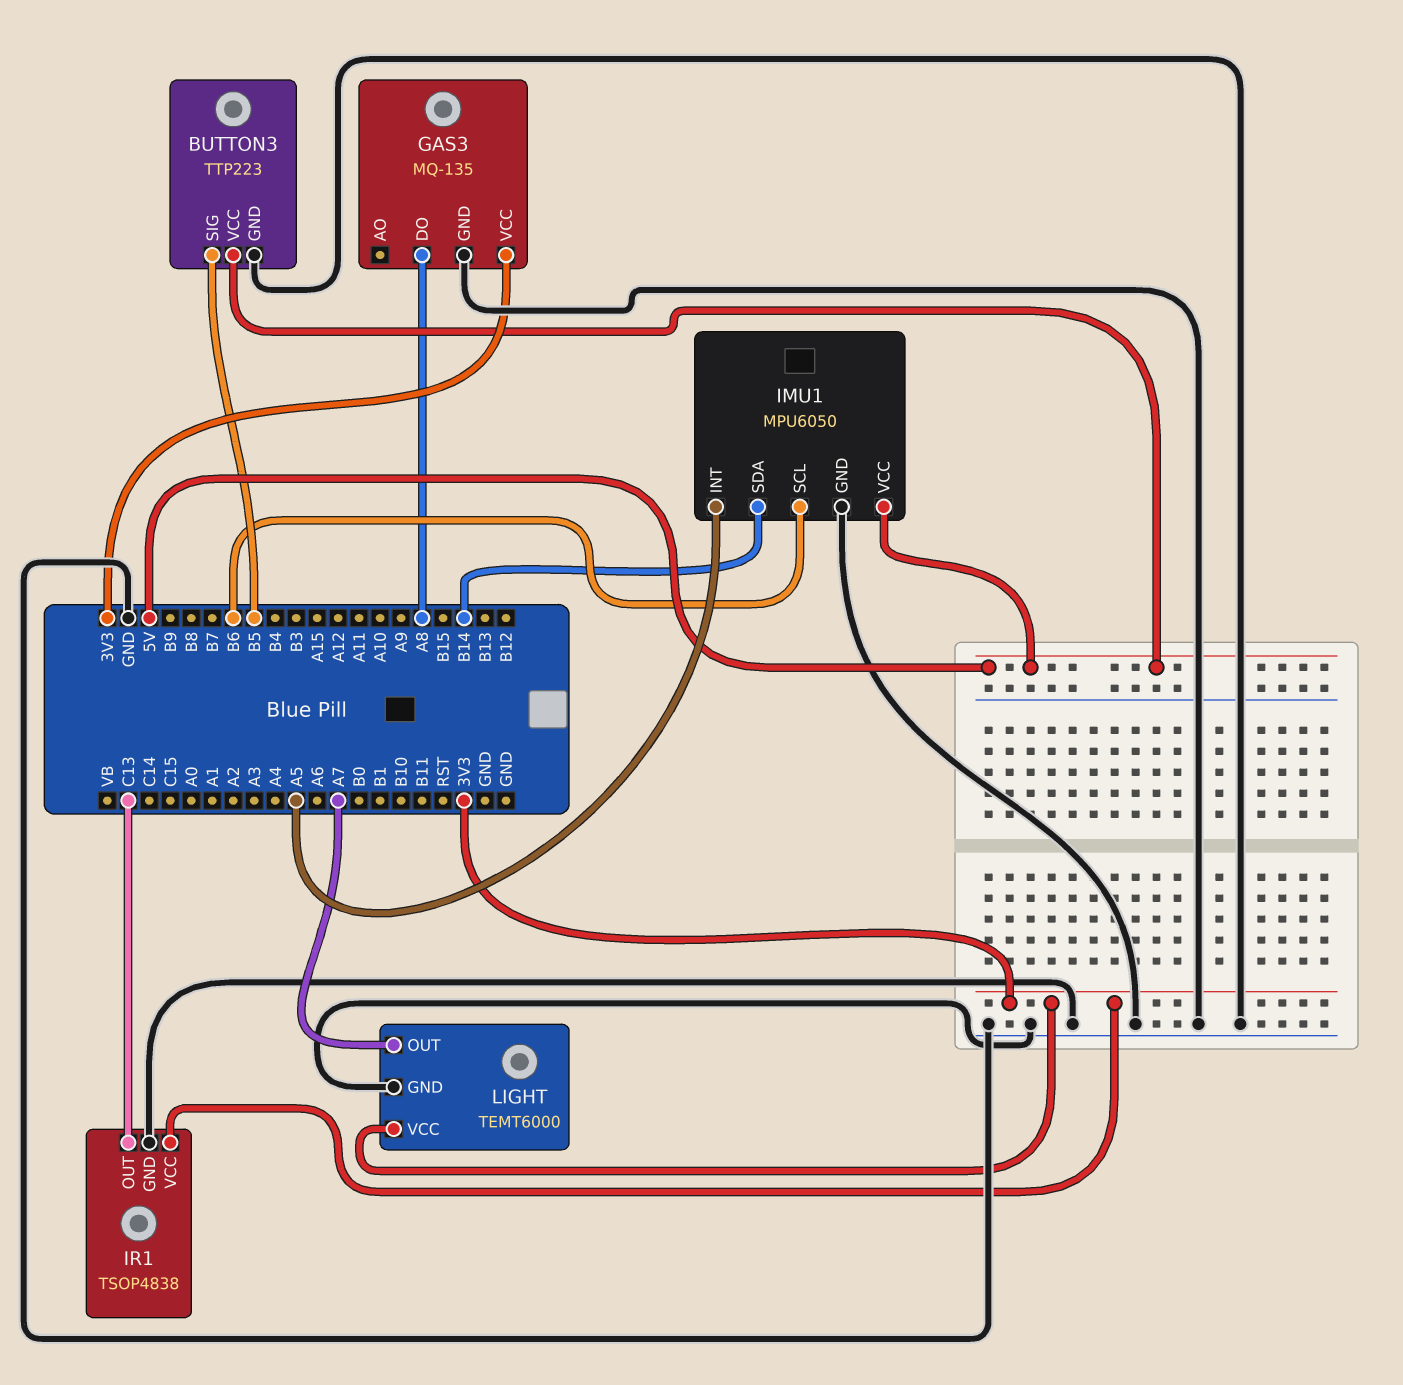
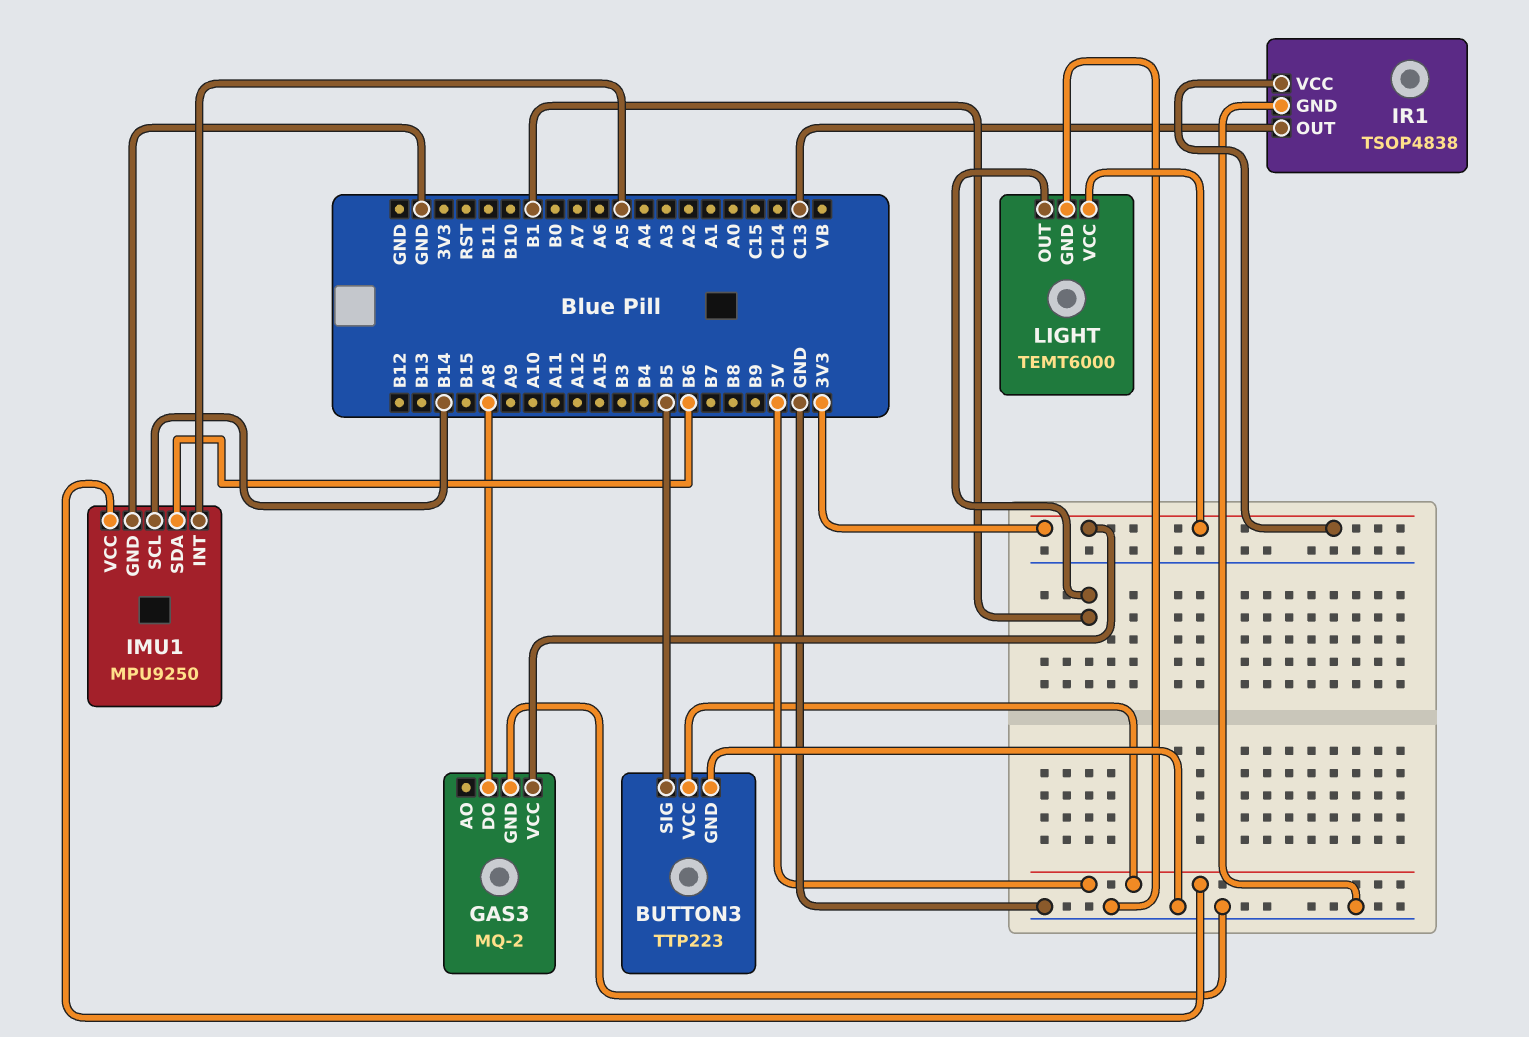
GAS3: MQ-135 -> MQ-2
IMU1: MPU6050 -> MPU9250
IMU1 pin SCL: B6 -> B14
IMU1 pin SDA: B14 -> B6
LIGHT pin OUT: A7 -> B1

